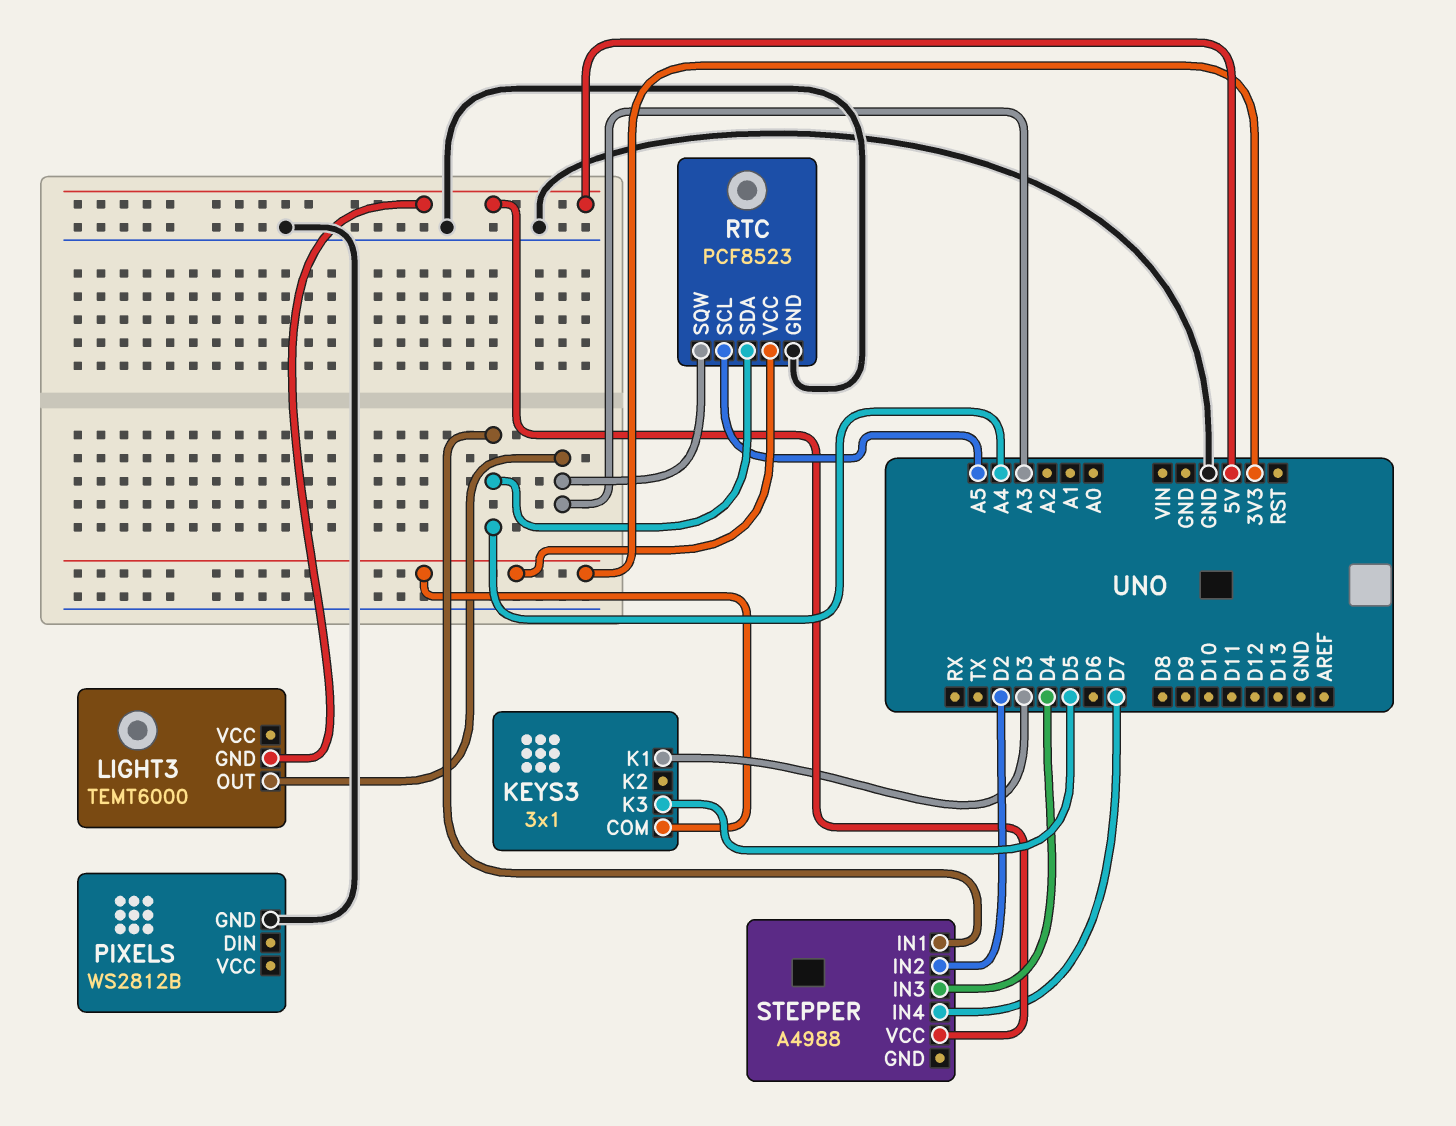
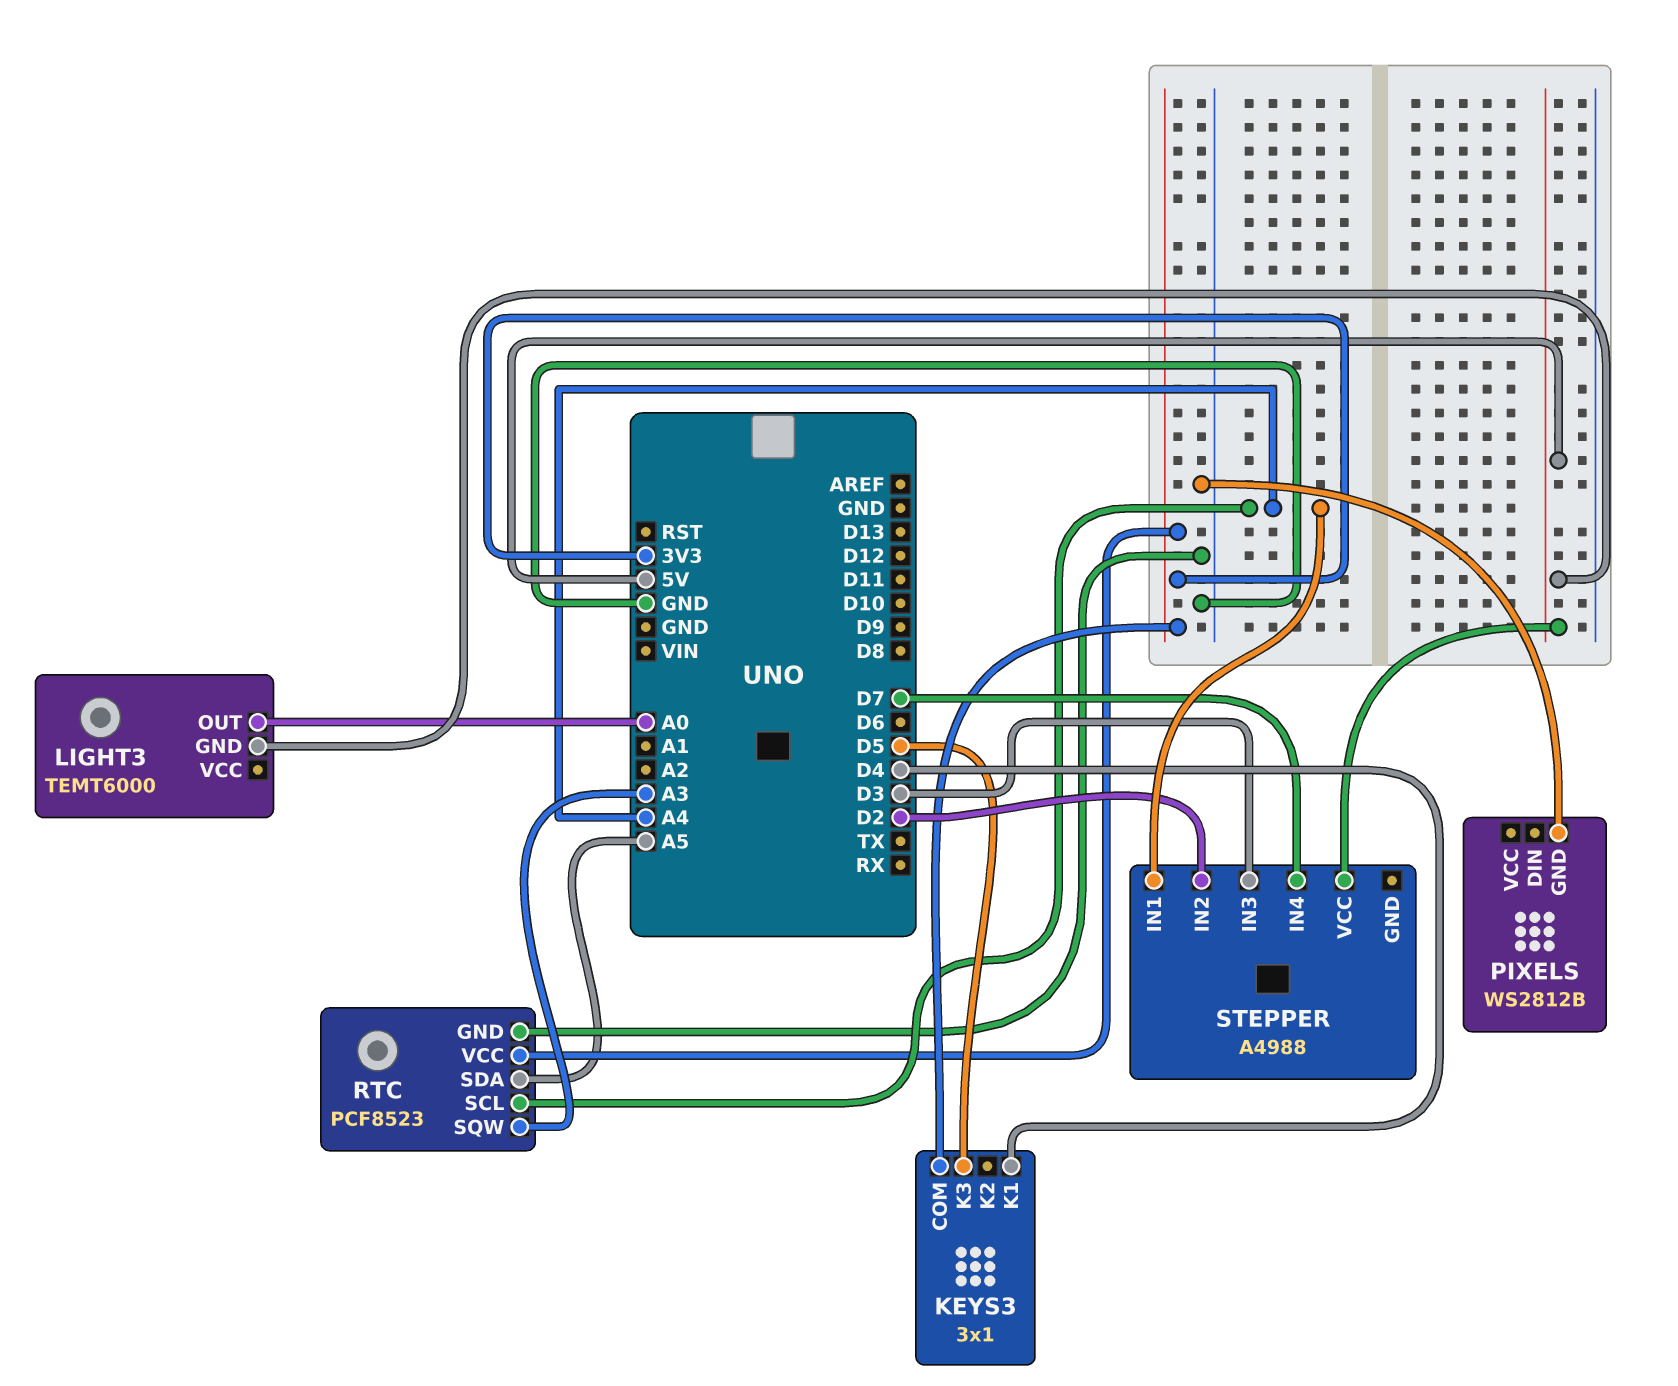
KEYS3 pin K1: D3 -> D4
LIGHT3 pin OUT: A3 -> A0
RTC pin SCL: A5 -> A4
RTC pin SDA: A4 -> A5
STEPPER pin IN3: D4 -> D3

